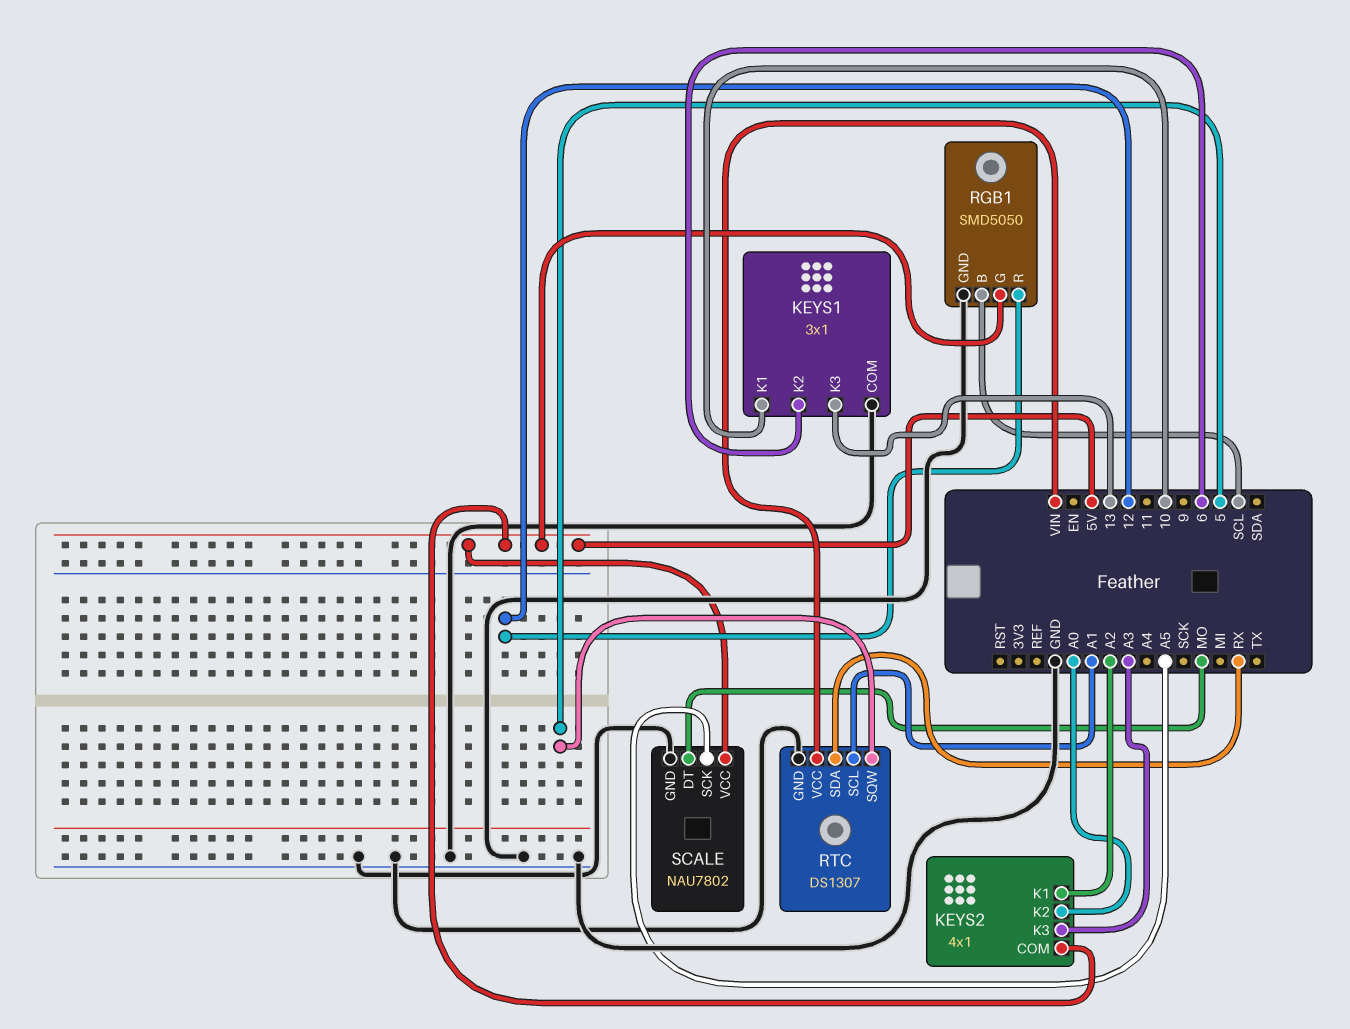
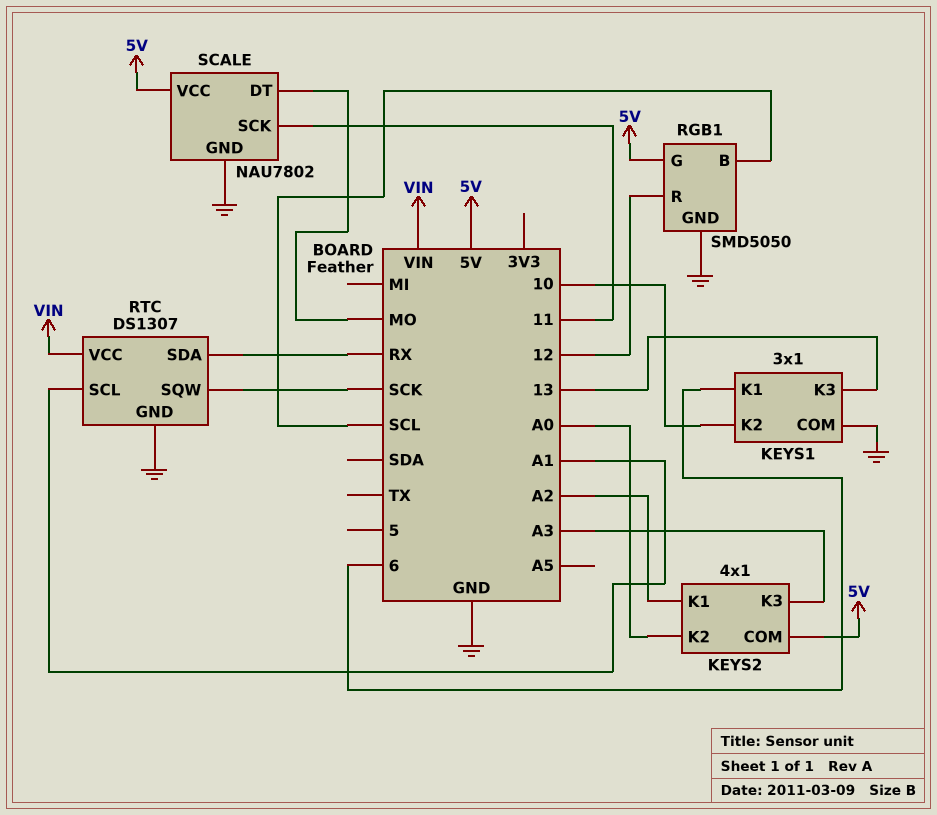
KEYS1 pin K1: 10 -> 6
KEYS1 pin K2: 6 -> 10
RTC pin SQW: 5 -> SCK
SCALE pin SCK: A5 -> 11

